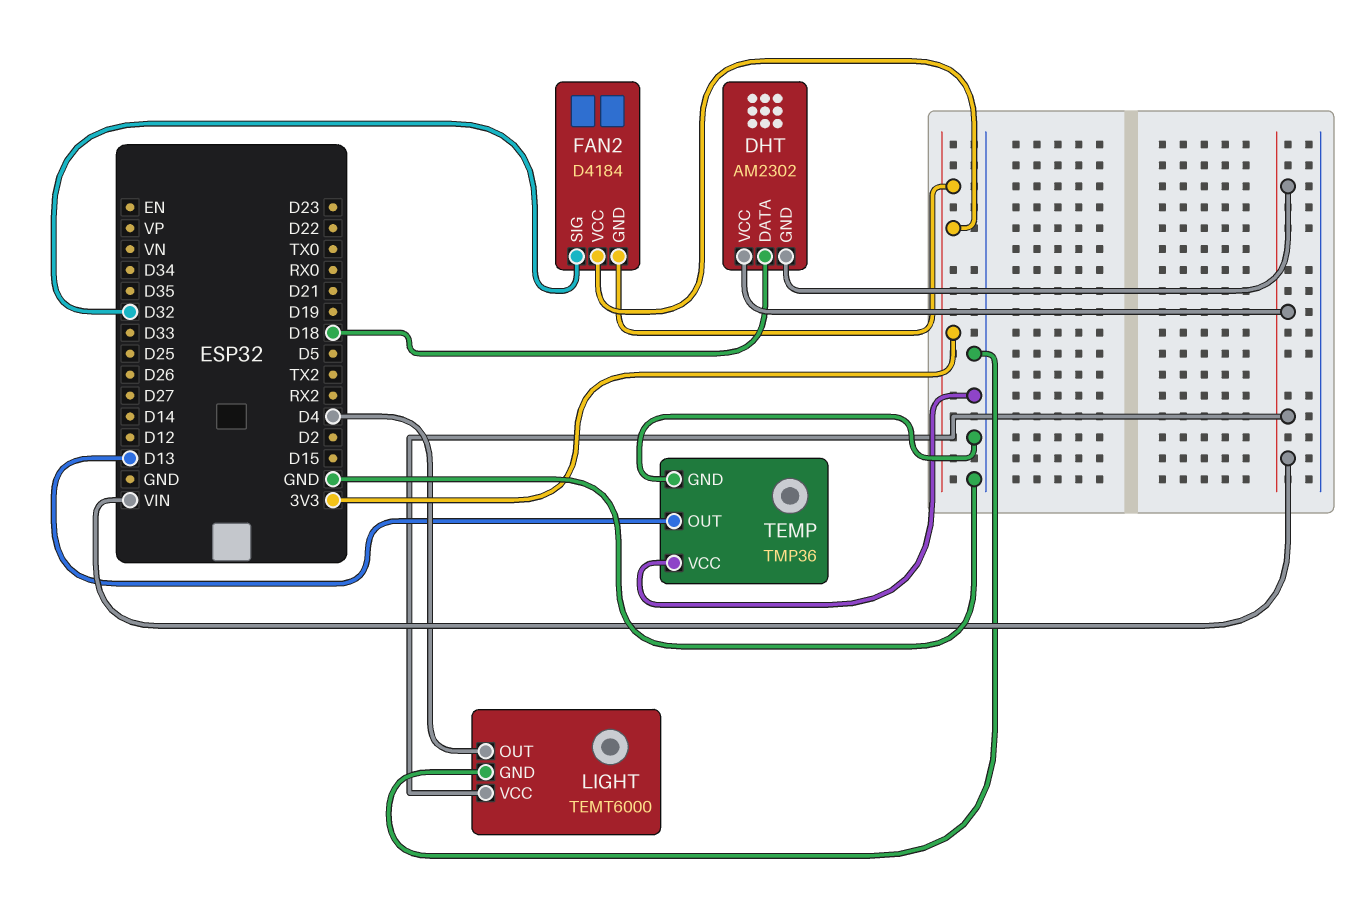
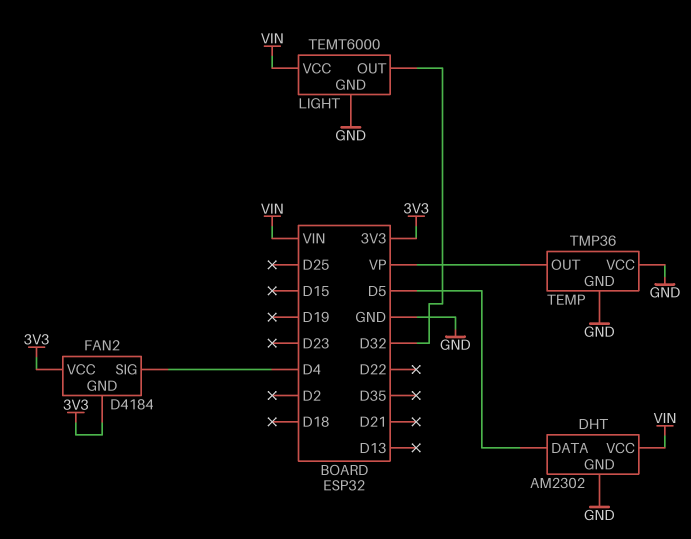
DHT pin DATA: D18 -> D5
DHT pin GND: VIN -> GND
FAN2 pin SIG: D32 -> D4
LIGHT pin OUT: D4 -> D32
TEMP pin OUT: D13 -> VP

